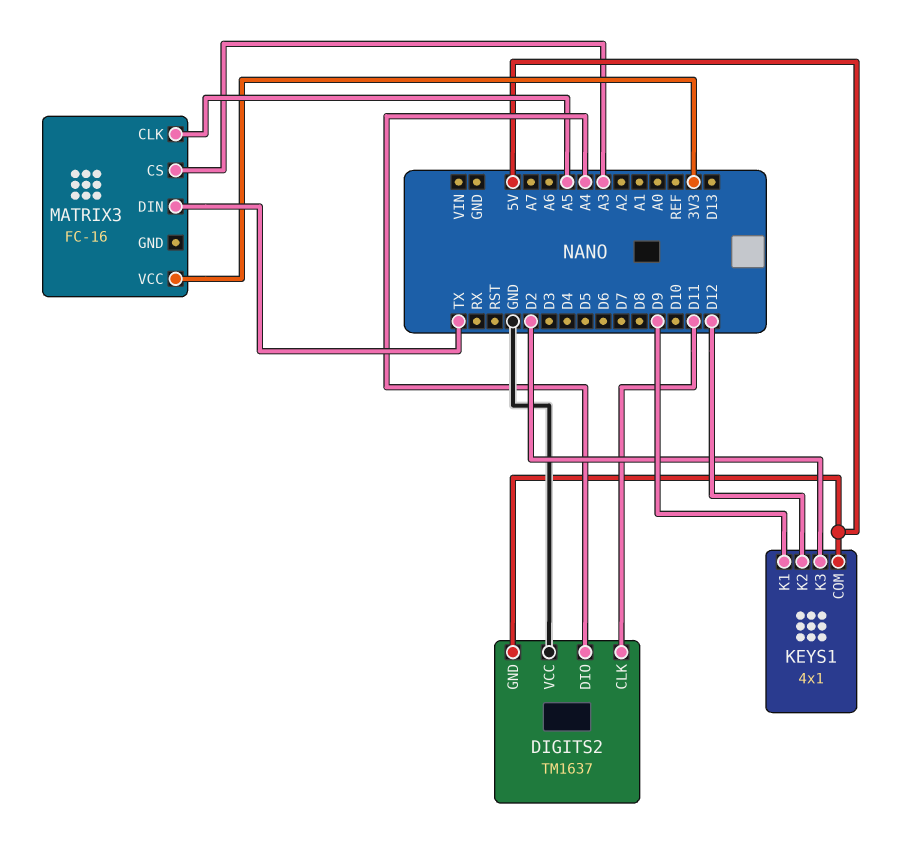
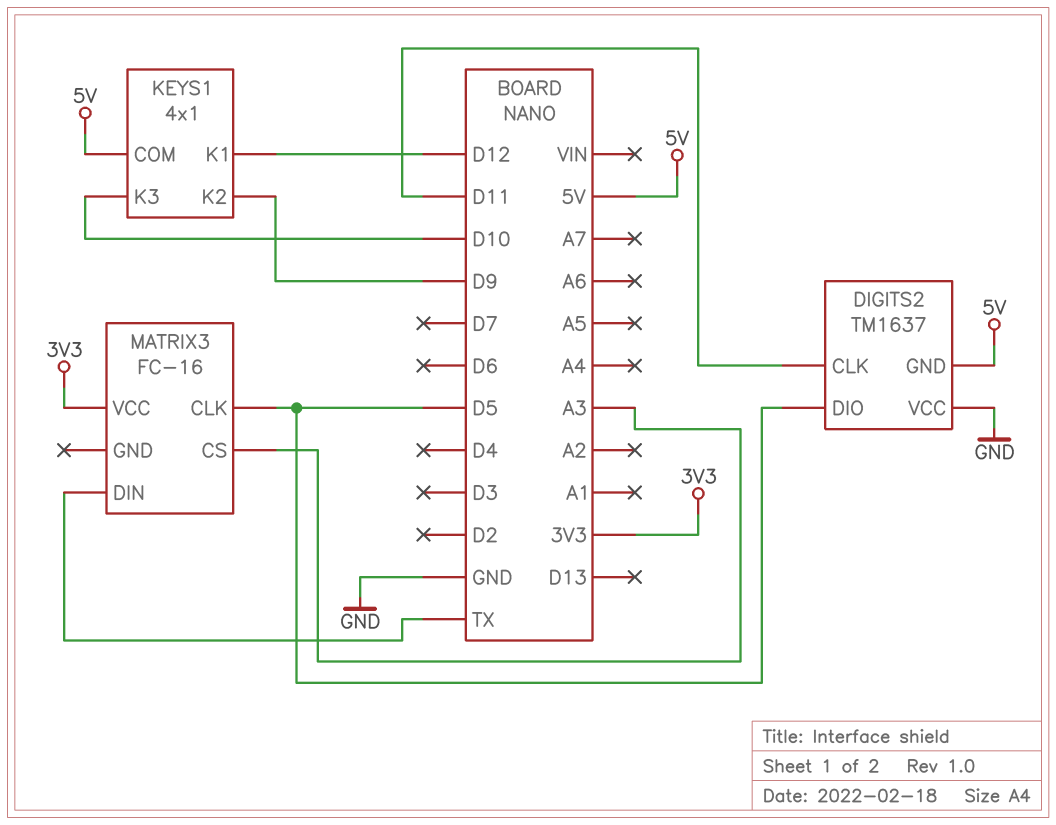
DIGITS2 pin DIO: A4 -> D5
KEYS1 pin K1: D9 -> D12
KEYS1 pin K2: D12 -> D9
KEYS1 pin K3: D2 -> D10
MATRIX3 pin CLK: A5 -> D5

